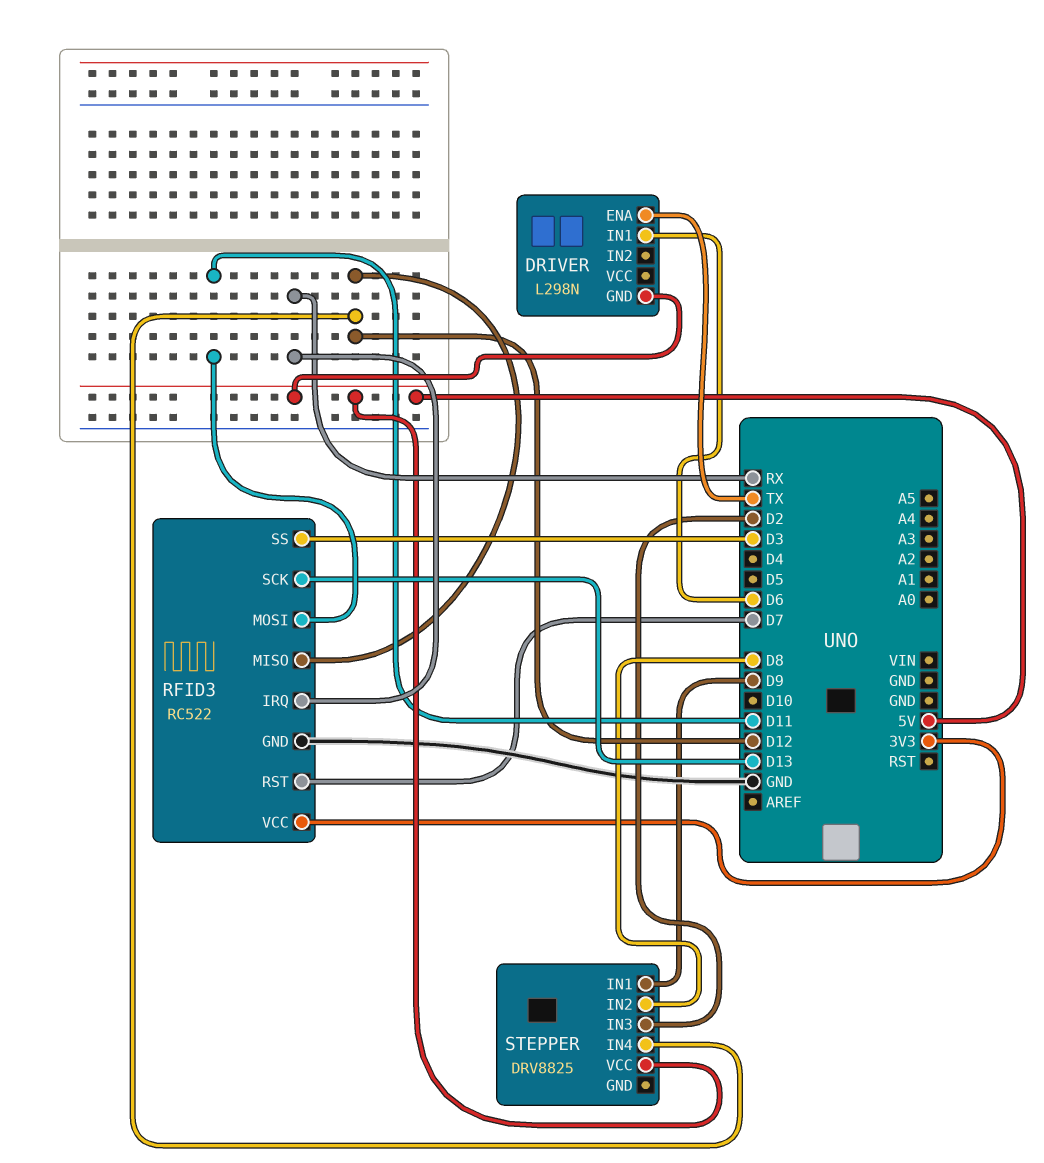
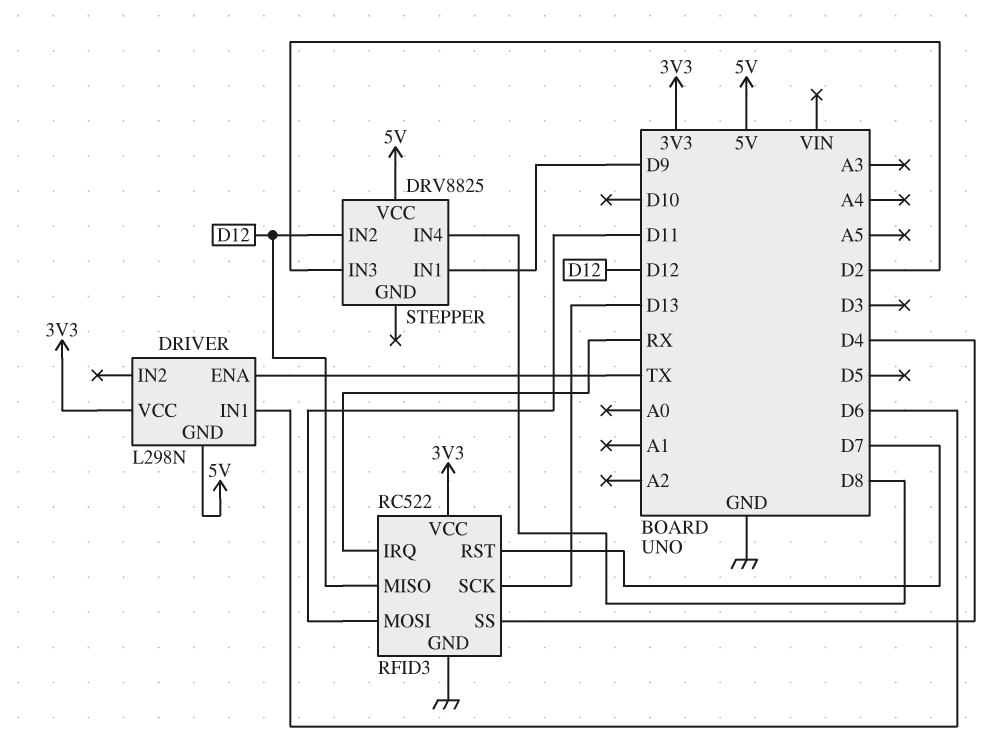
DRIVER pin VCC: none -> 3V3
RFID3 pin SS: D3 -> D4
STEPPER pin IN2: D8 -> D12
STEPPER pin IN4: D12 -> D8

